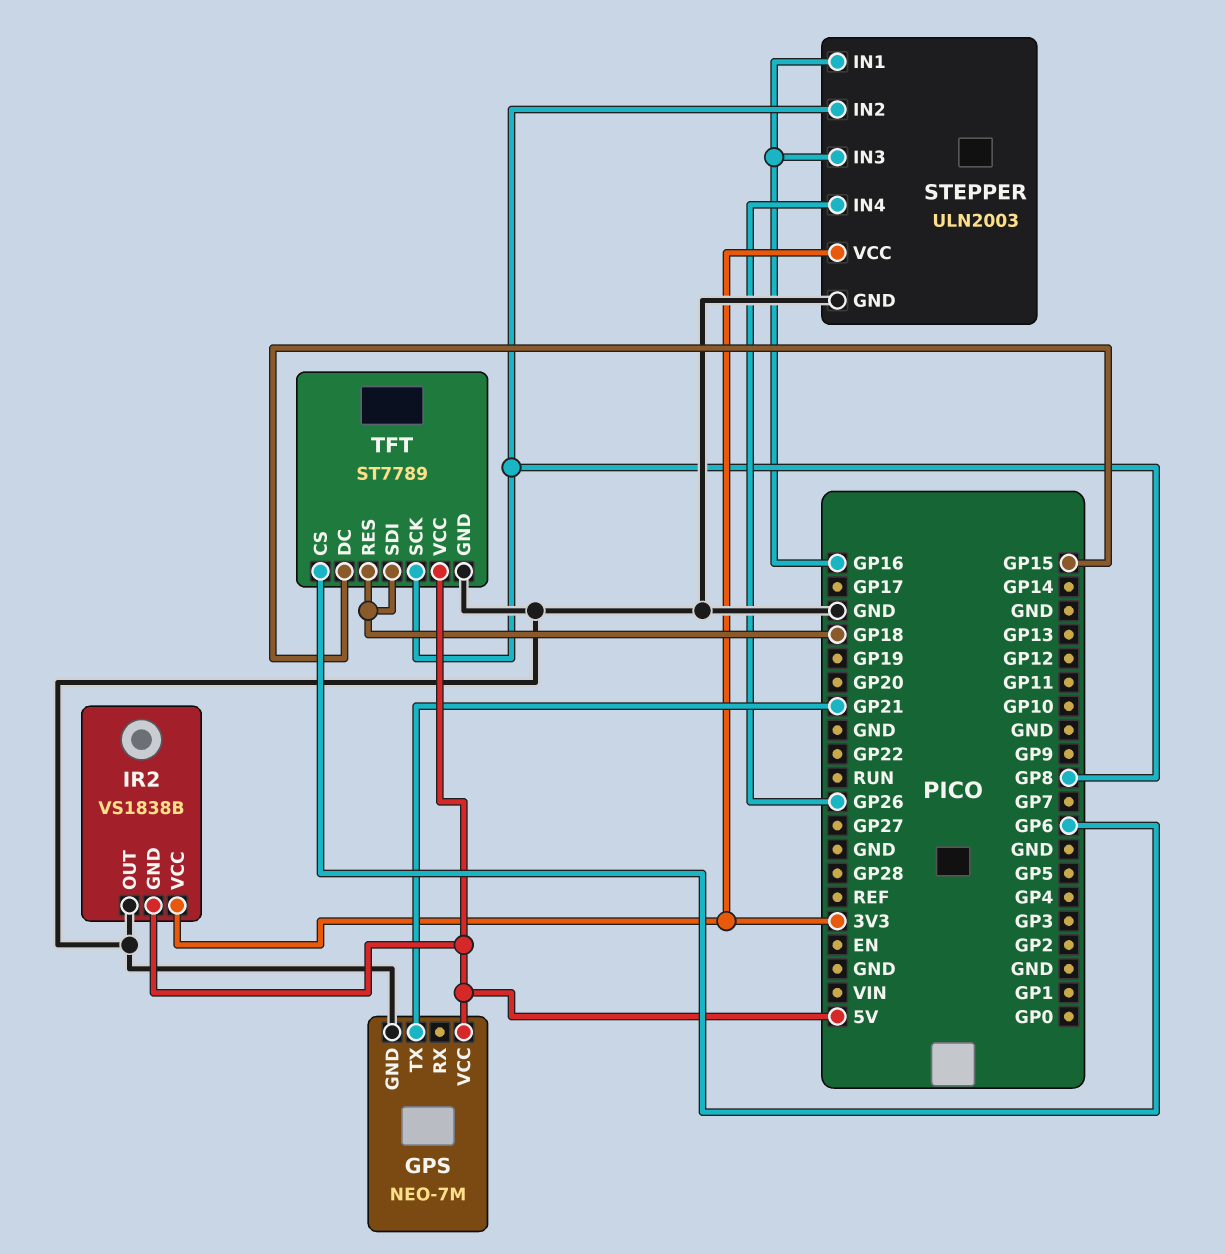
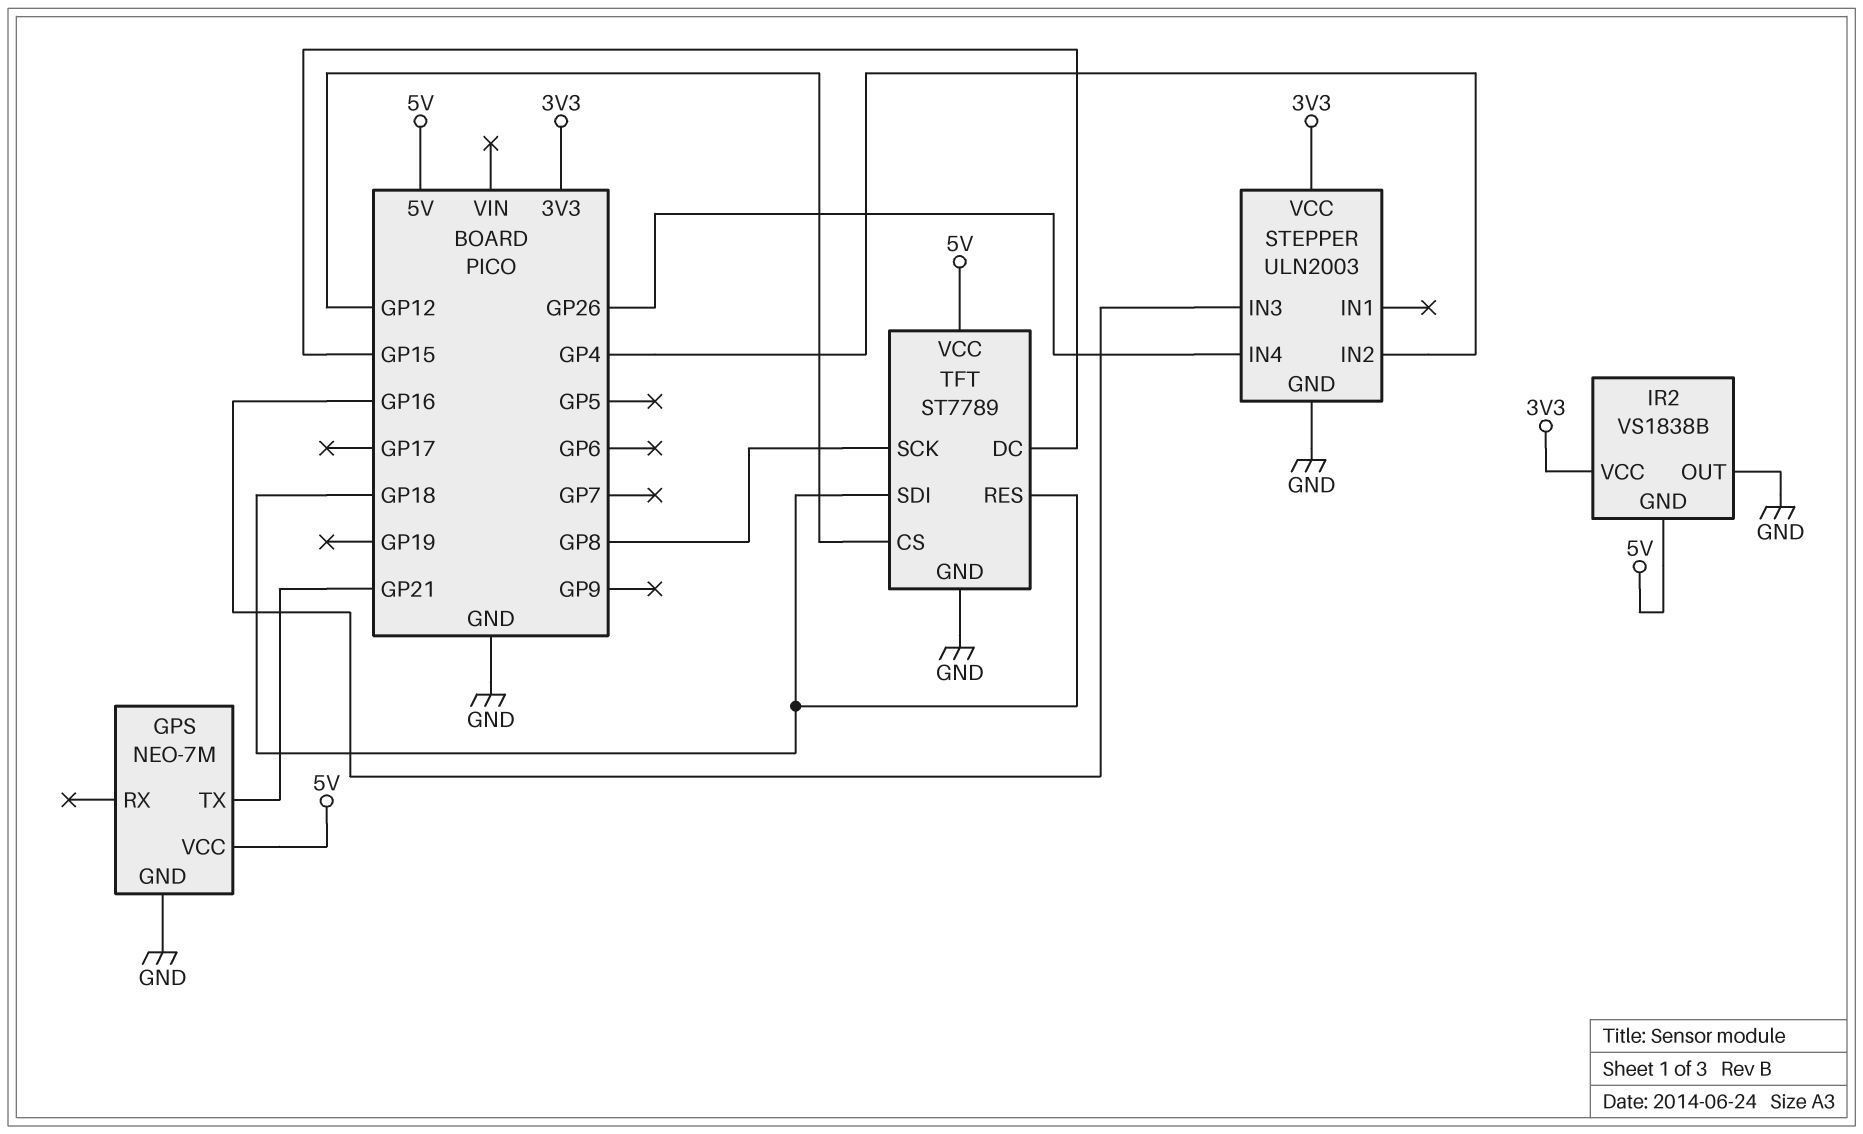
STEPPER pin IN1: GP16 -> none
STEPPER pin IN2: GP8 -> GP4
TFT pin CS: GP6 -> GP12

